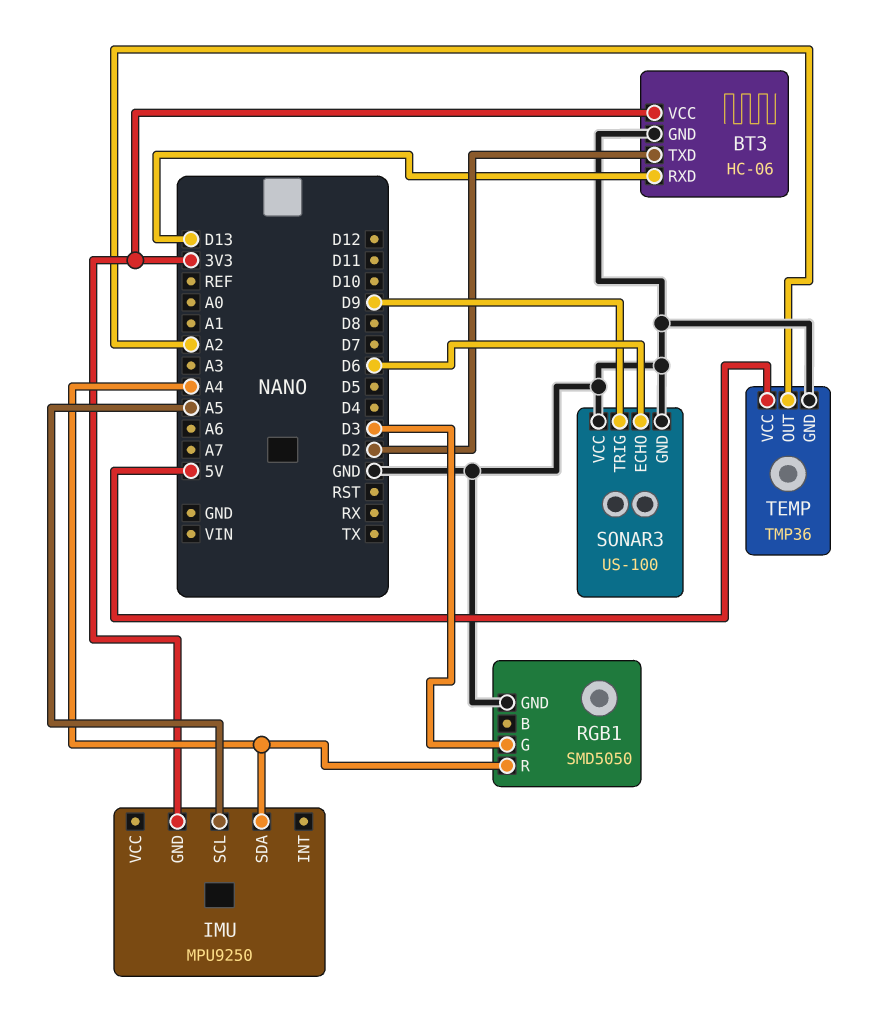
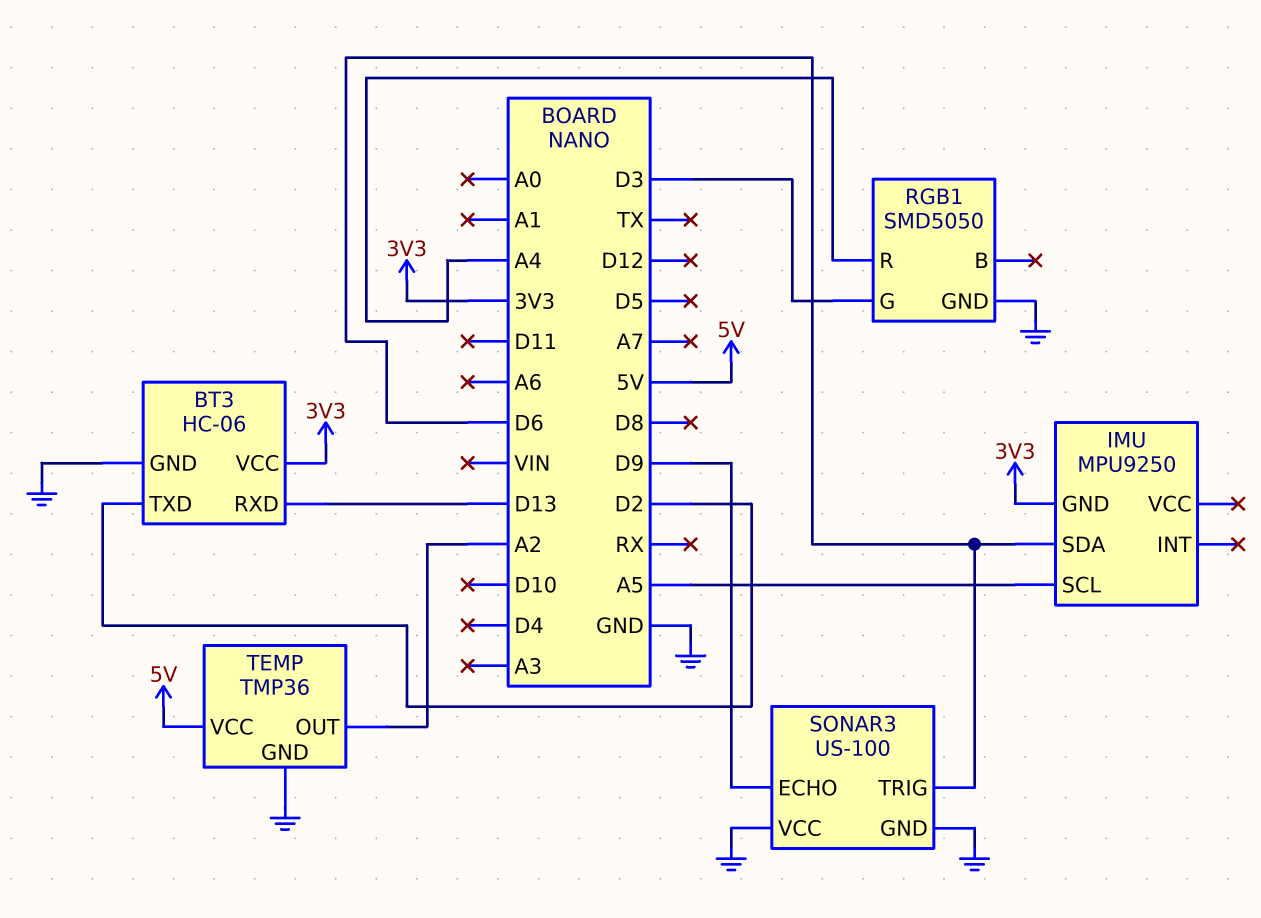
IMU pin SDA: A4 -> D6
SONAR3 pin ECHO: D6 -> D9
SONAR3 pin TRIG: D9 -> D6

